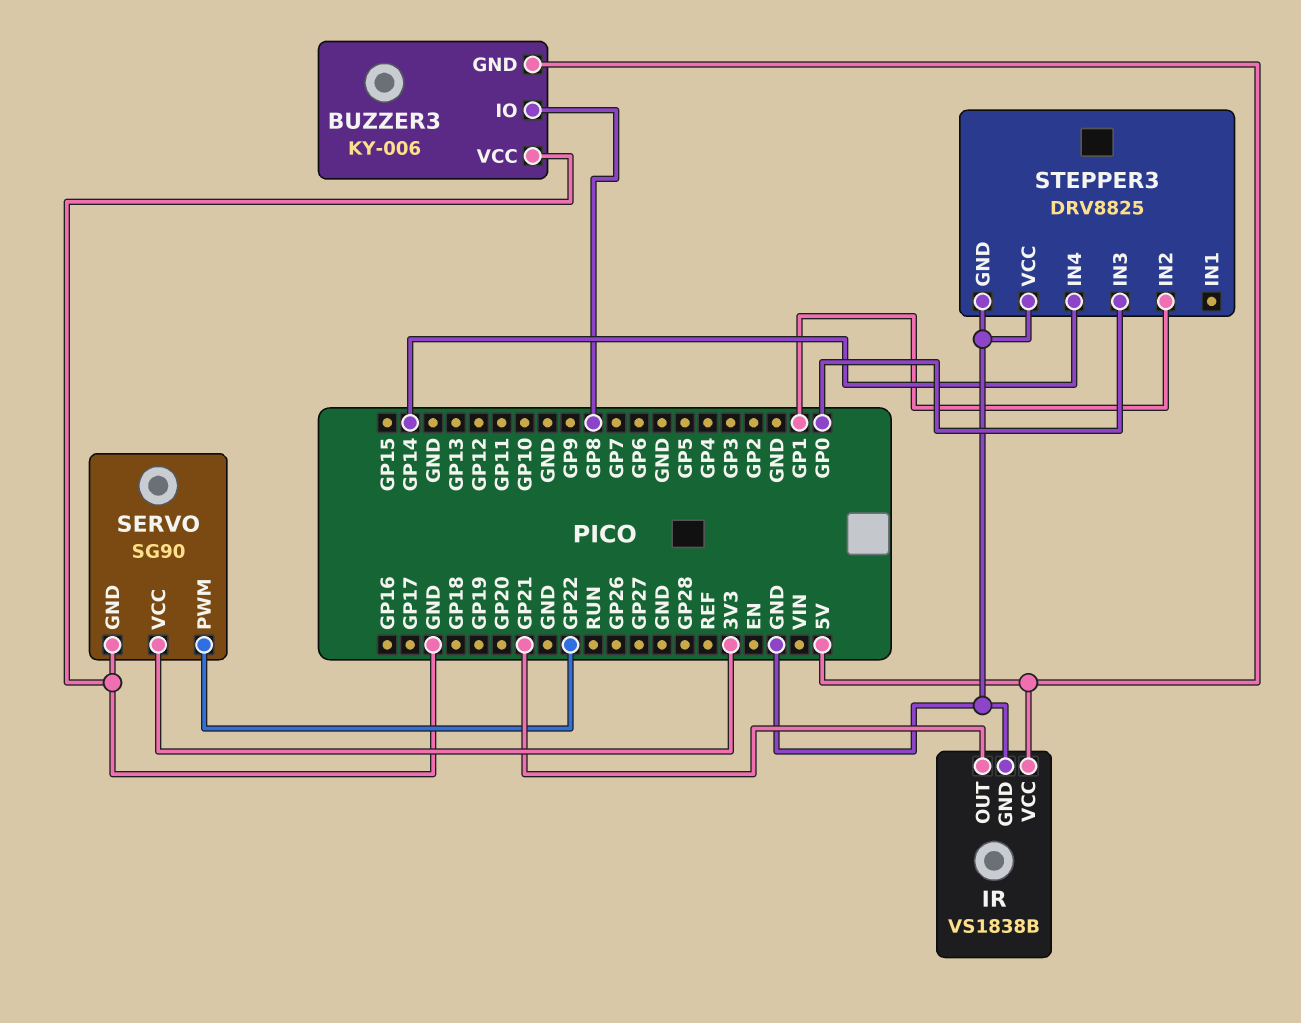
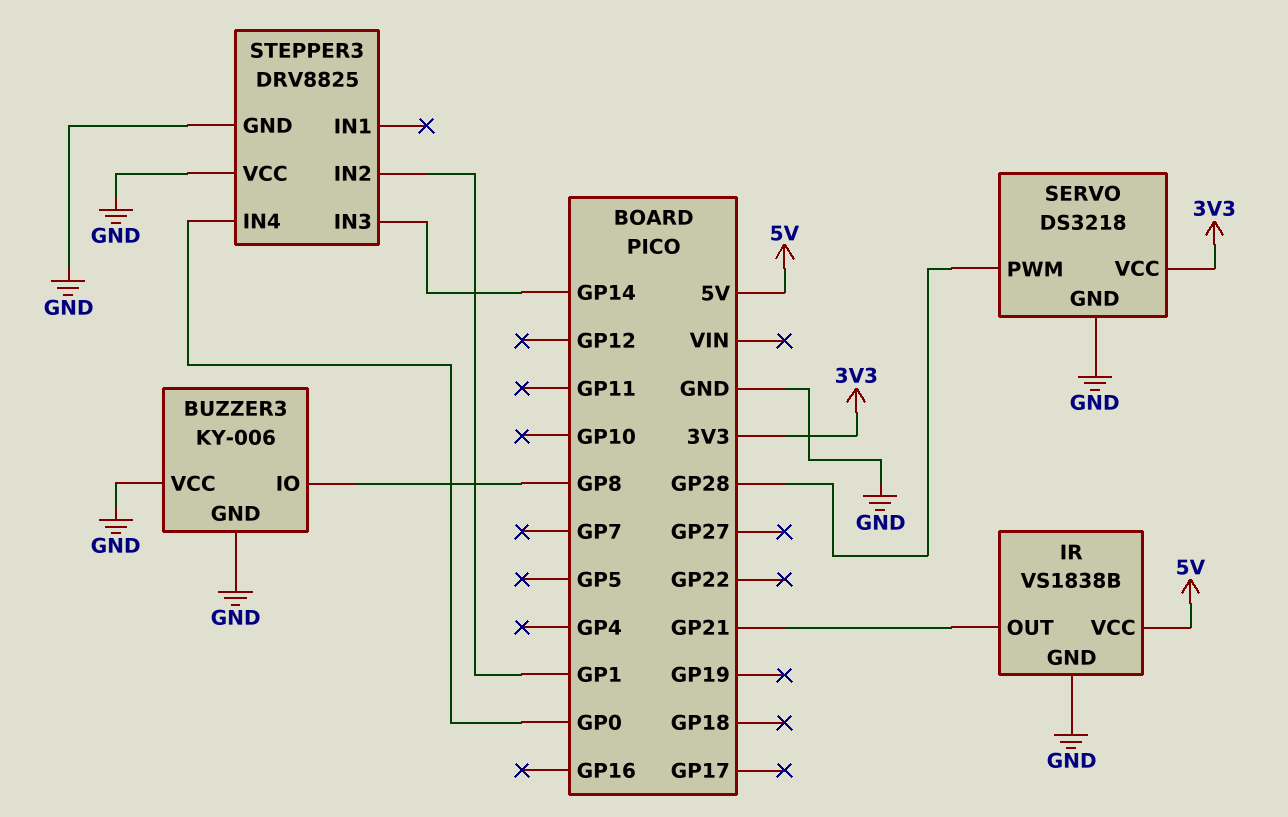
BUZZER3 pin GND: 5V -> GND
SERVO: SG90 -> DS3218
SERVO pin PWM: GP22 -> GP28
STEPPER3 pin IN3: GP0 -> GP14
STEPPER3 pin IN4: GP14 -> GP0

